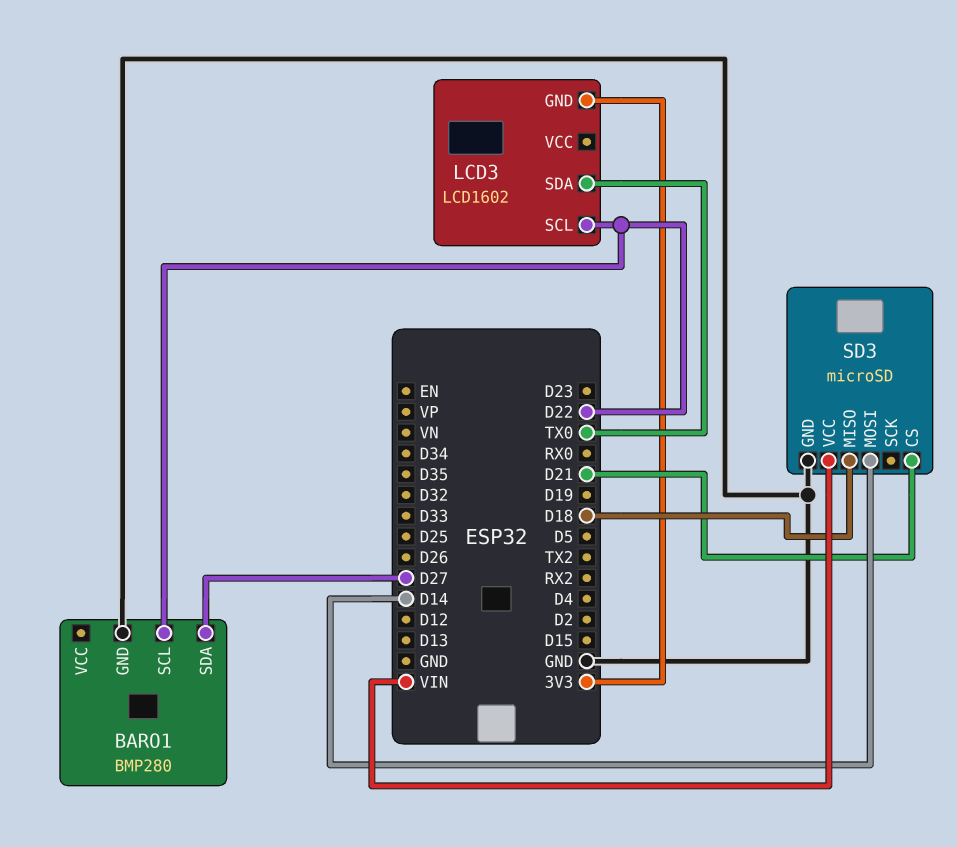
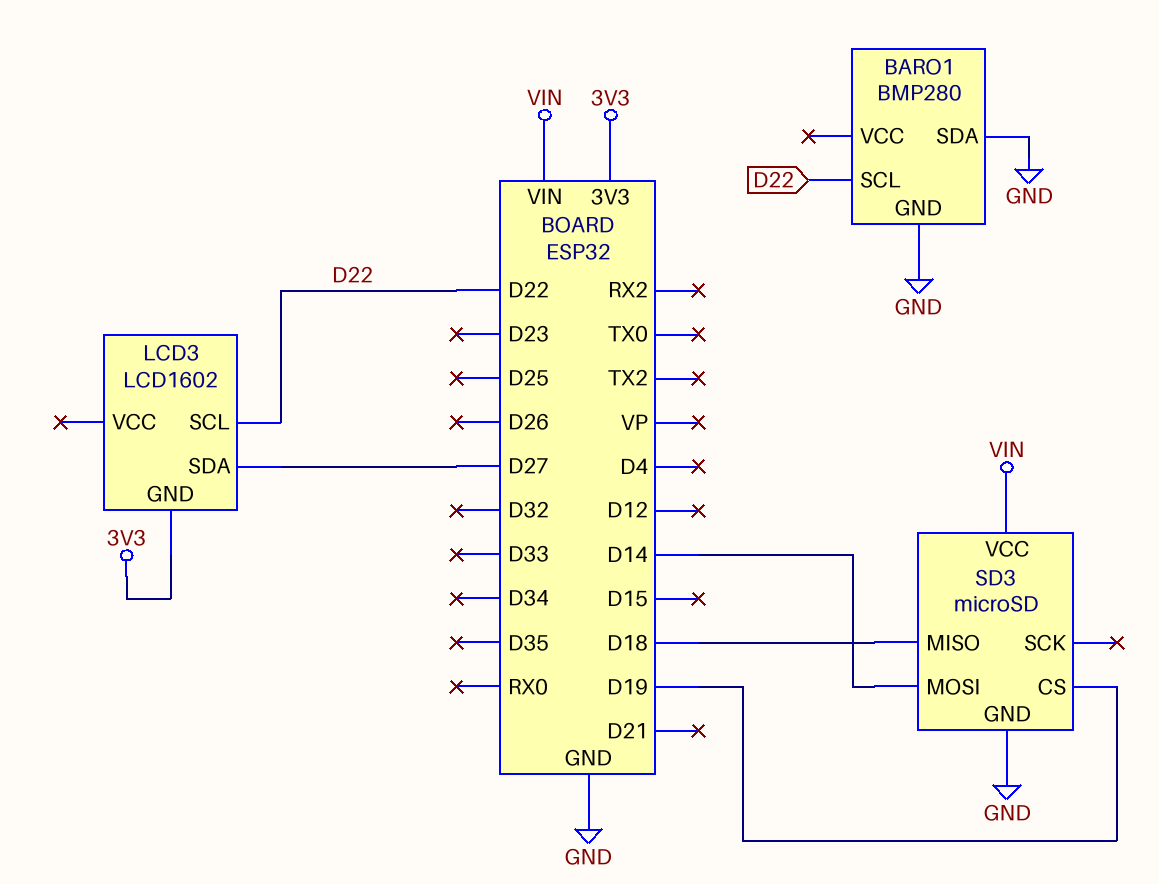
BARO1 pin SDA: D27 -> GND
LCD3 pin SDA: TX0 -> D27
SD3 pin CS: D21 -> D19

